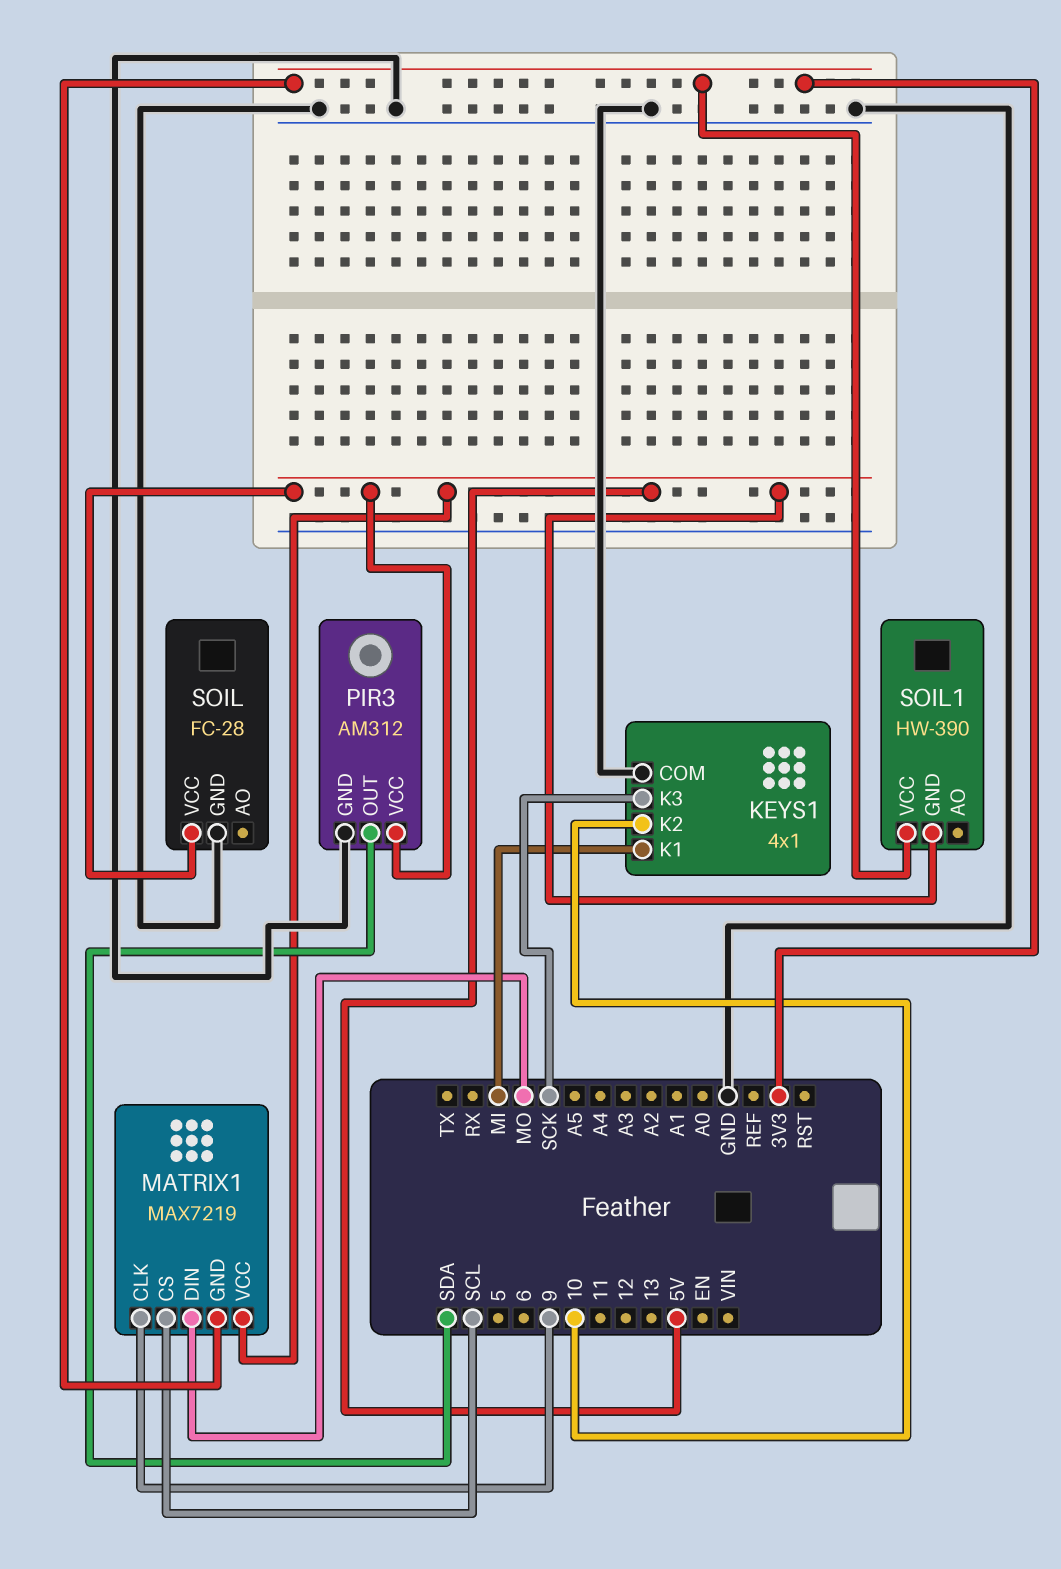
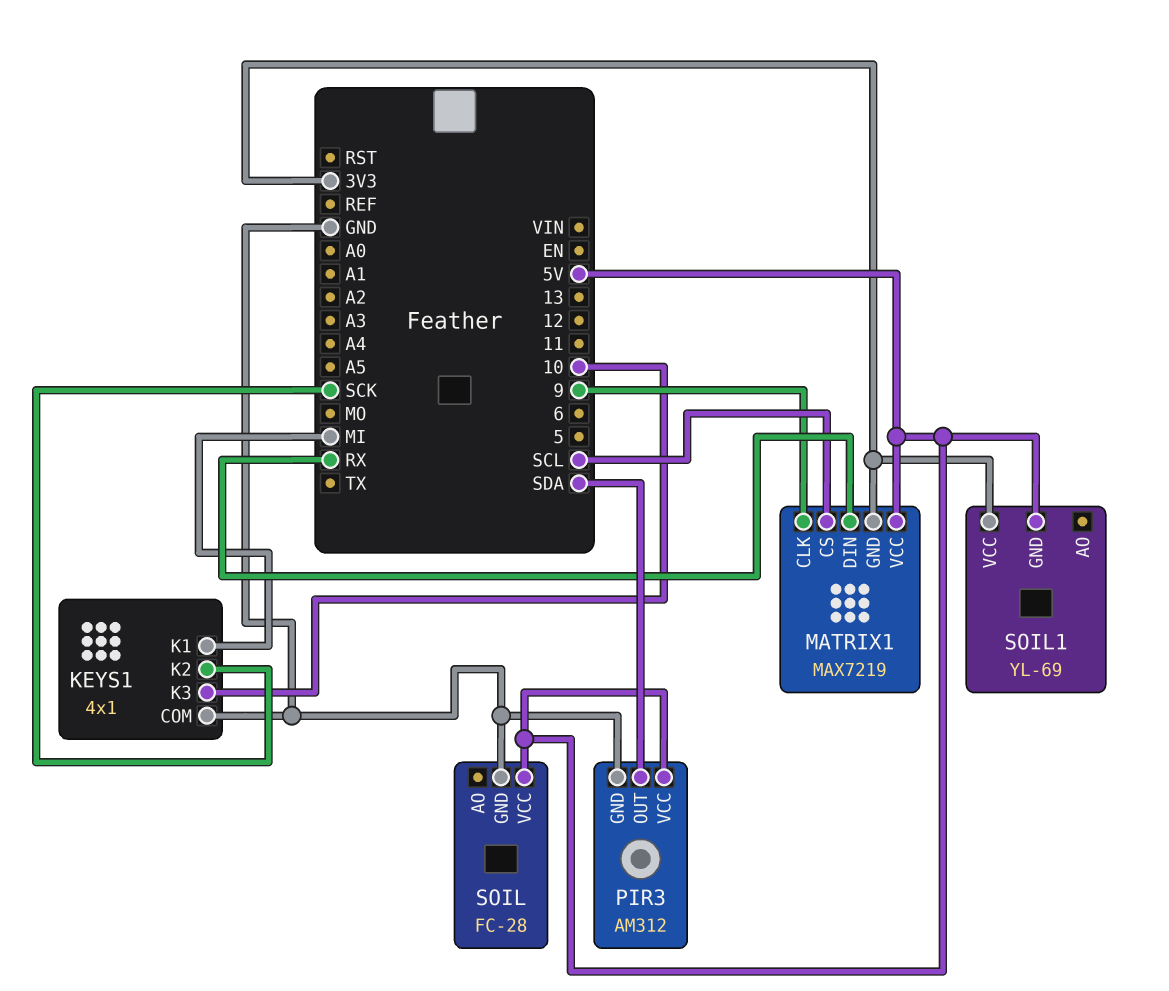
KEYS1 pin K2: 10 -> SCK
KEYS1 pin K3: SCK -> 10
MATRIX1 pin DIN: MO -> RX
SOIL1: HW-390 -> YL-69

